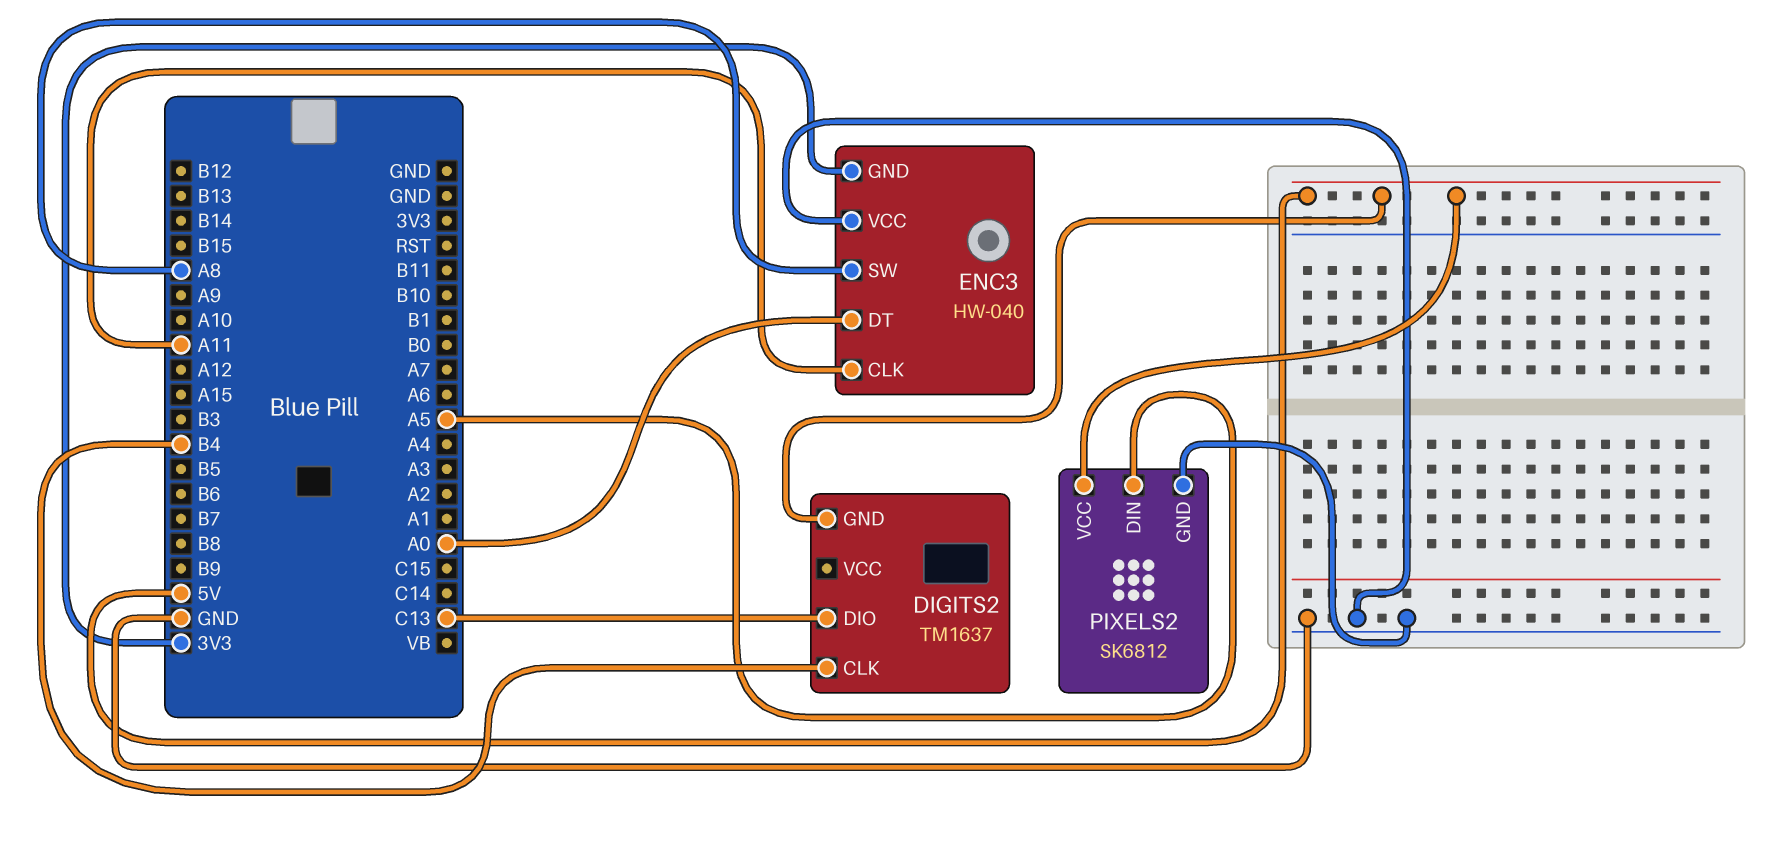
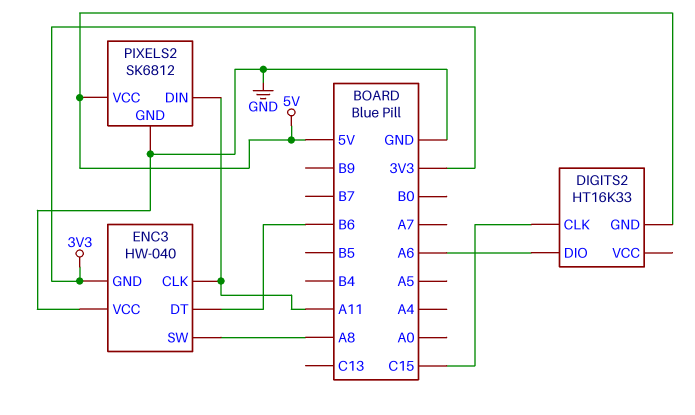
DIGITS2: TM1637 -> HT16K33
DIGITS2 pin CLK: B4 -> C15
DIGITS2 pin DIO: C13 -> A6
ENC3 pin DT: A0 -> B6
PIXELS2 pin DIN: A5 -> A11

